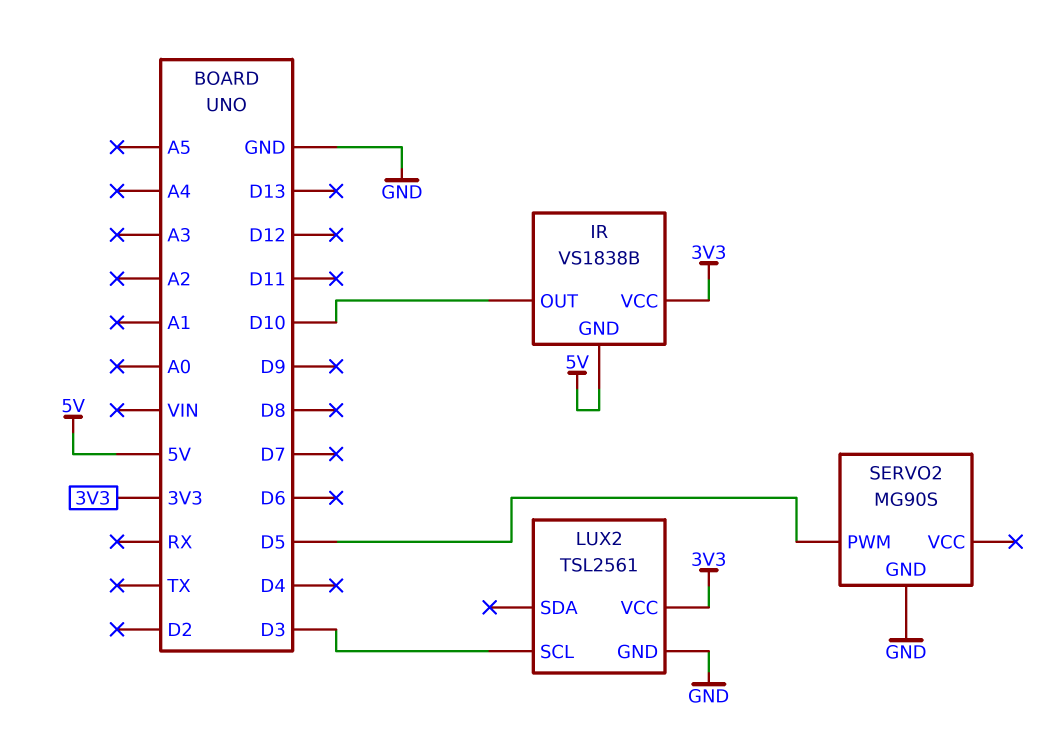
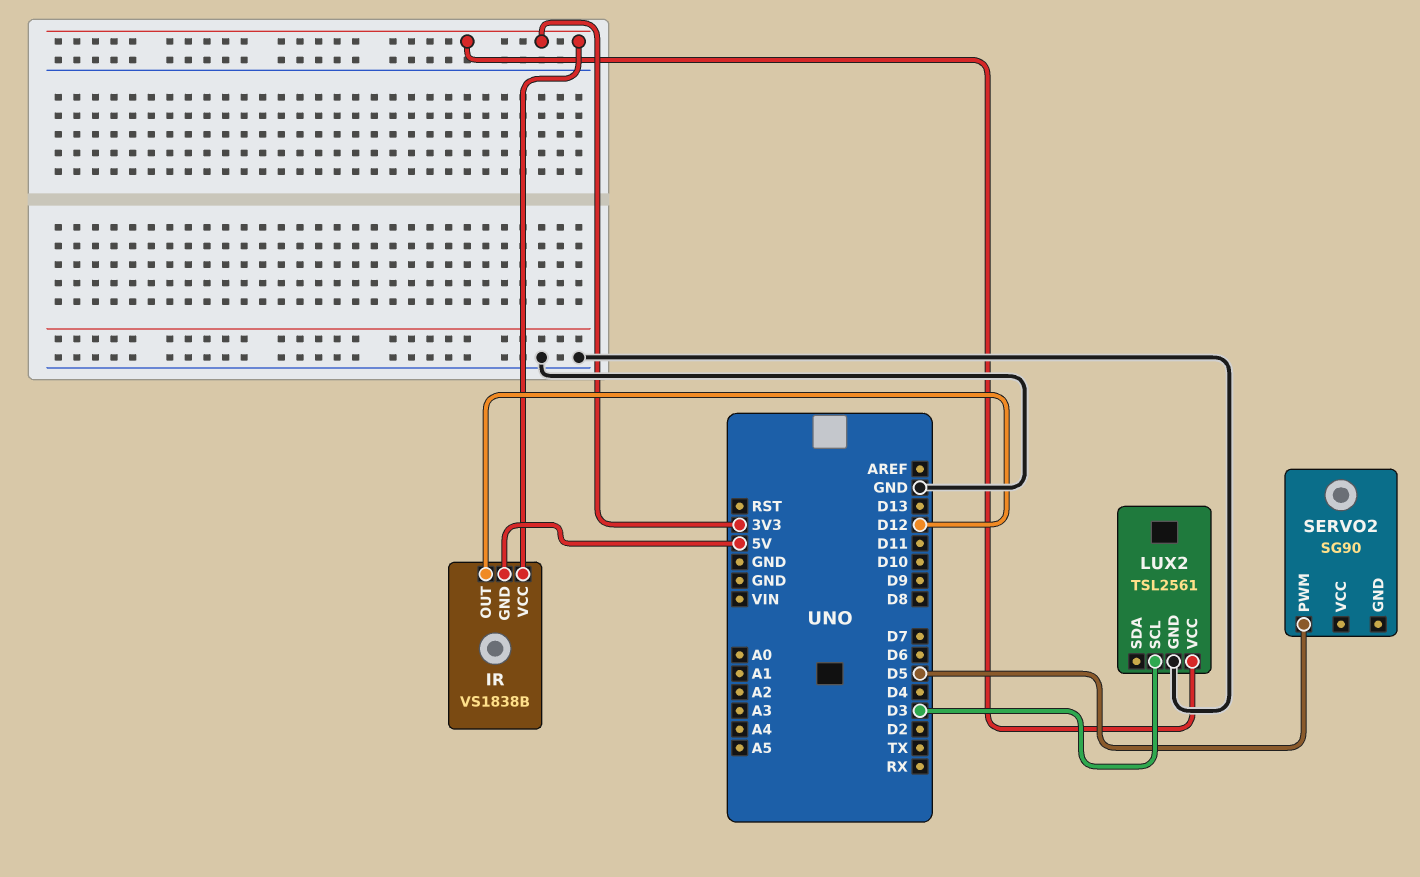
IR pin OUT: D10 -> D12
SERVO2: MG90S -> SG90
SERVO2 pin GND: GND -> none

